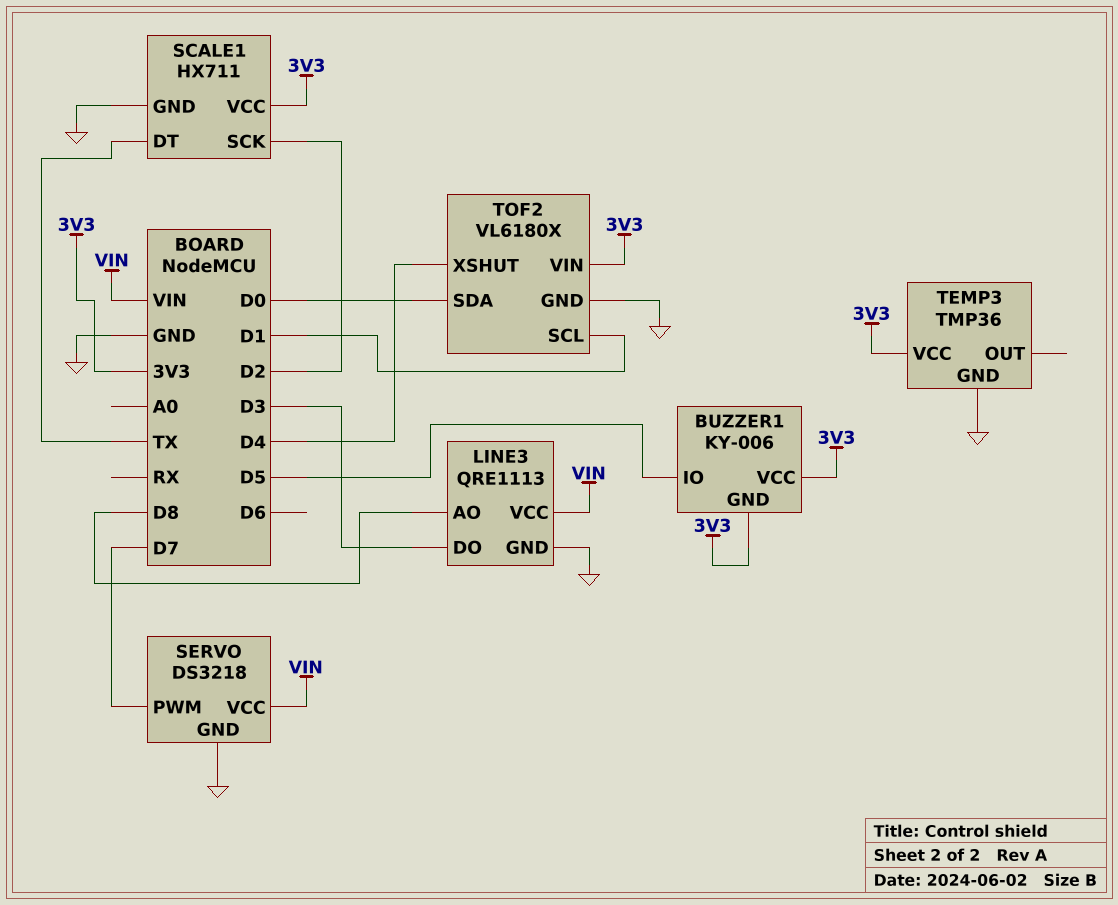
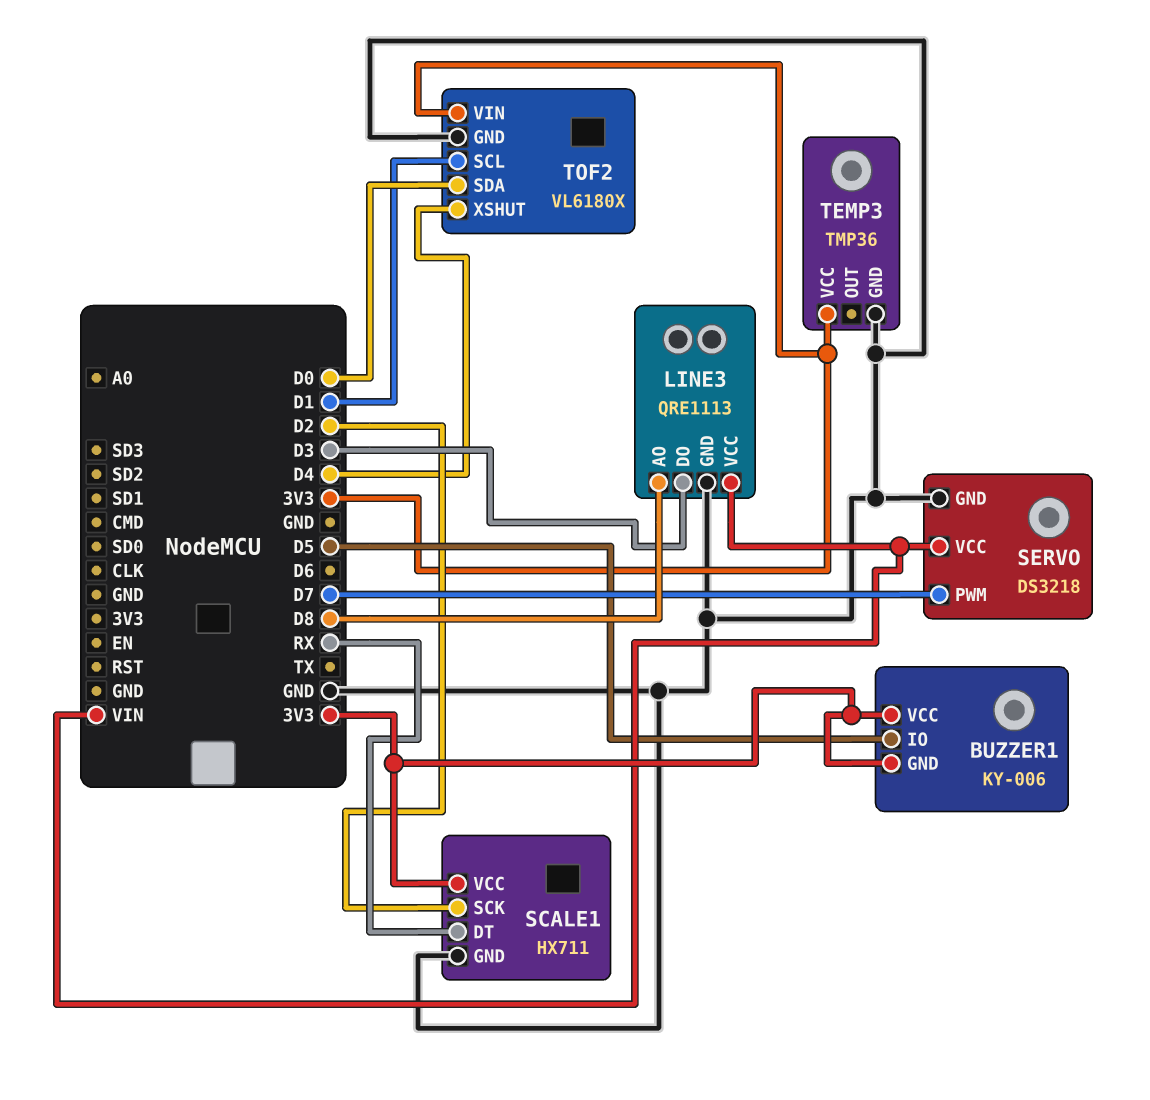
SCALE1 pin DT: TX -> RX

